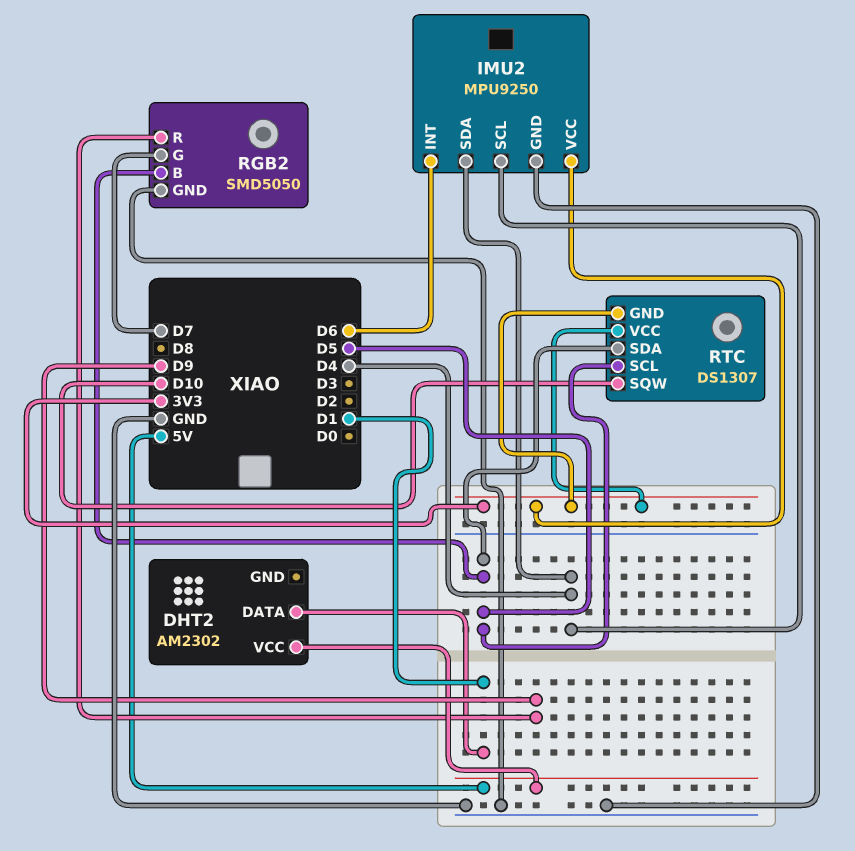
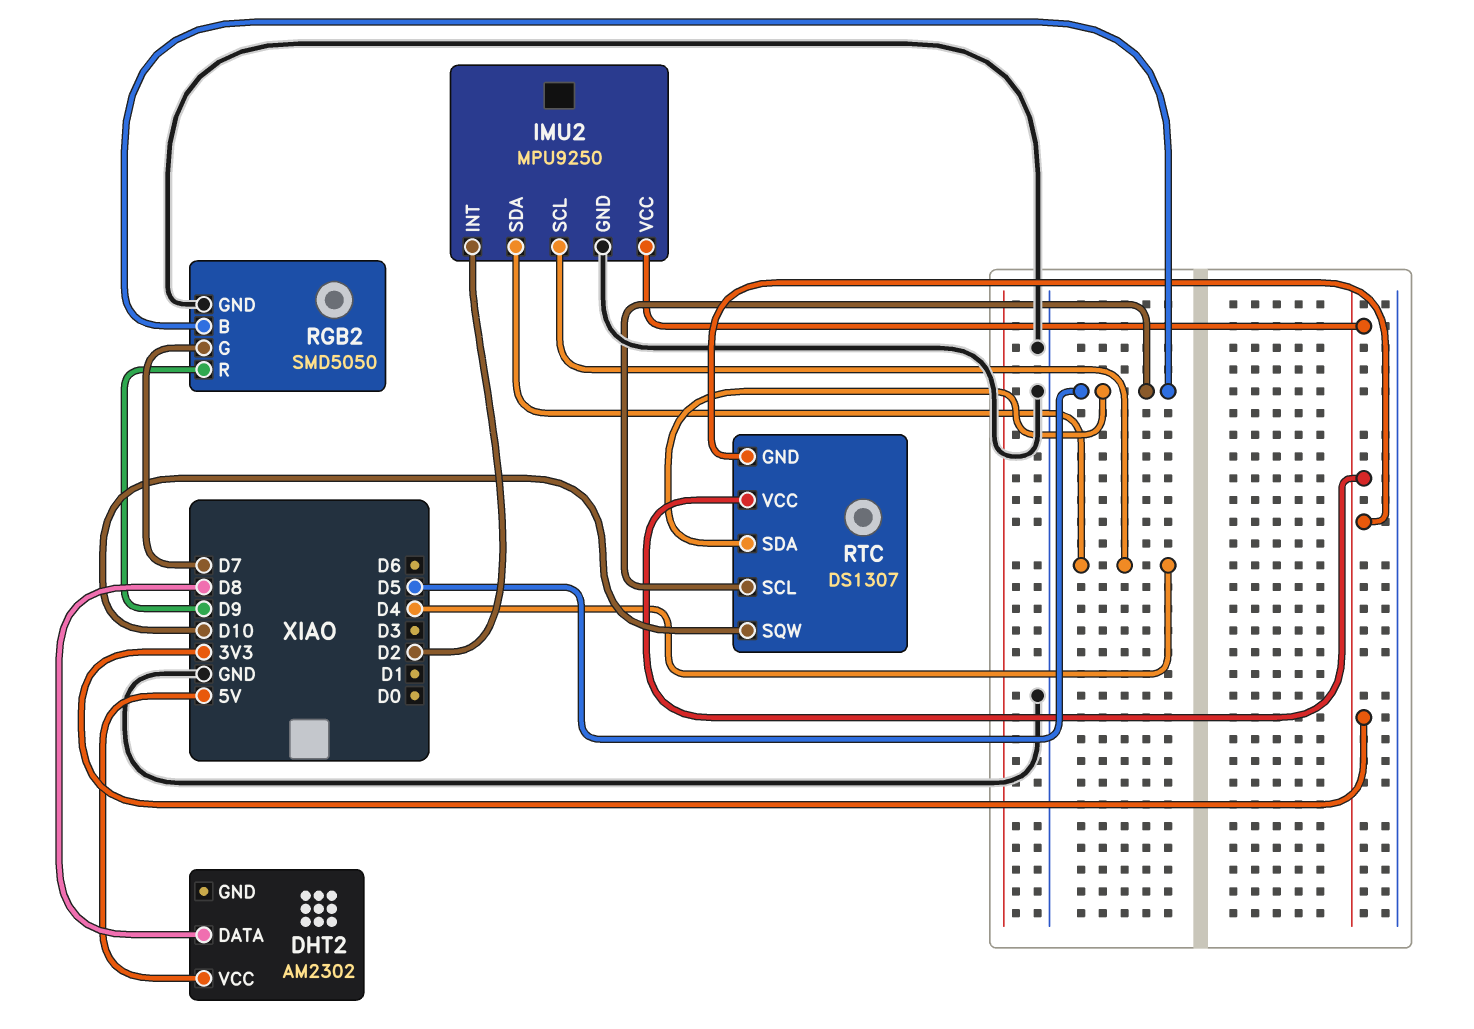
DHT2 pin DATA: D1 -> D8
IMU2 pin INT: D6 -> D2

